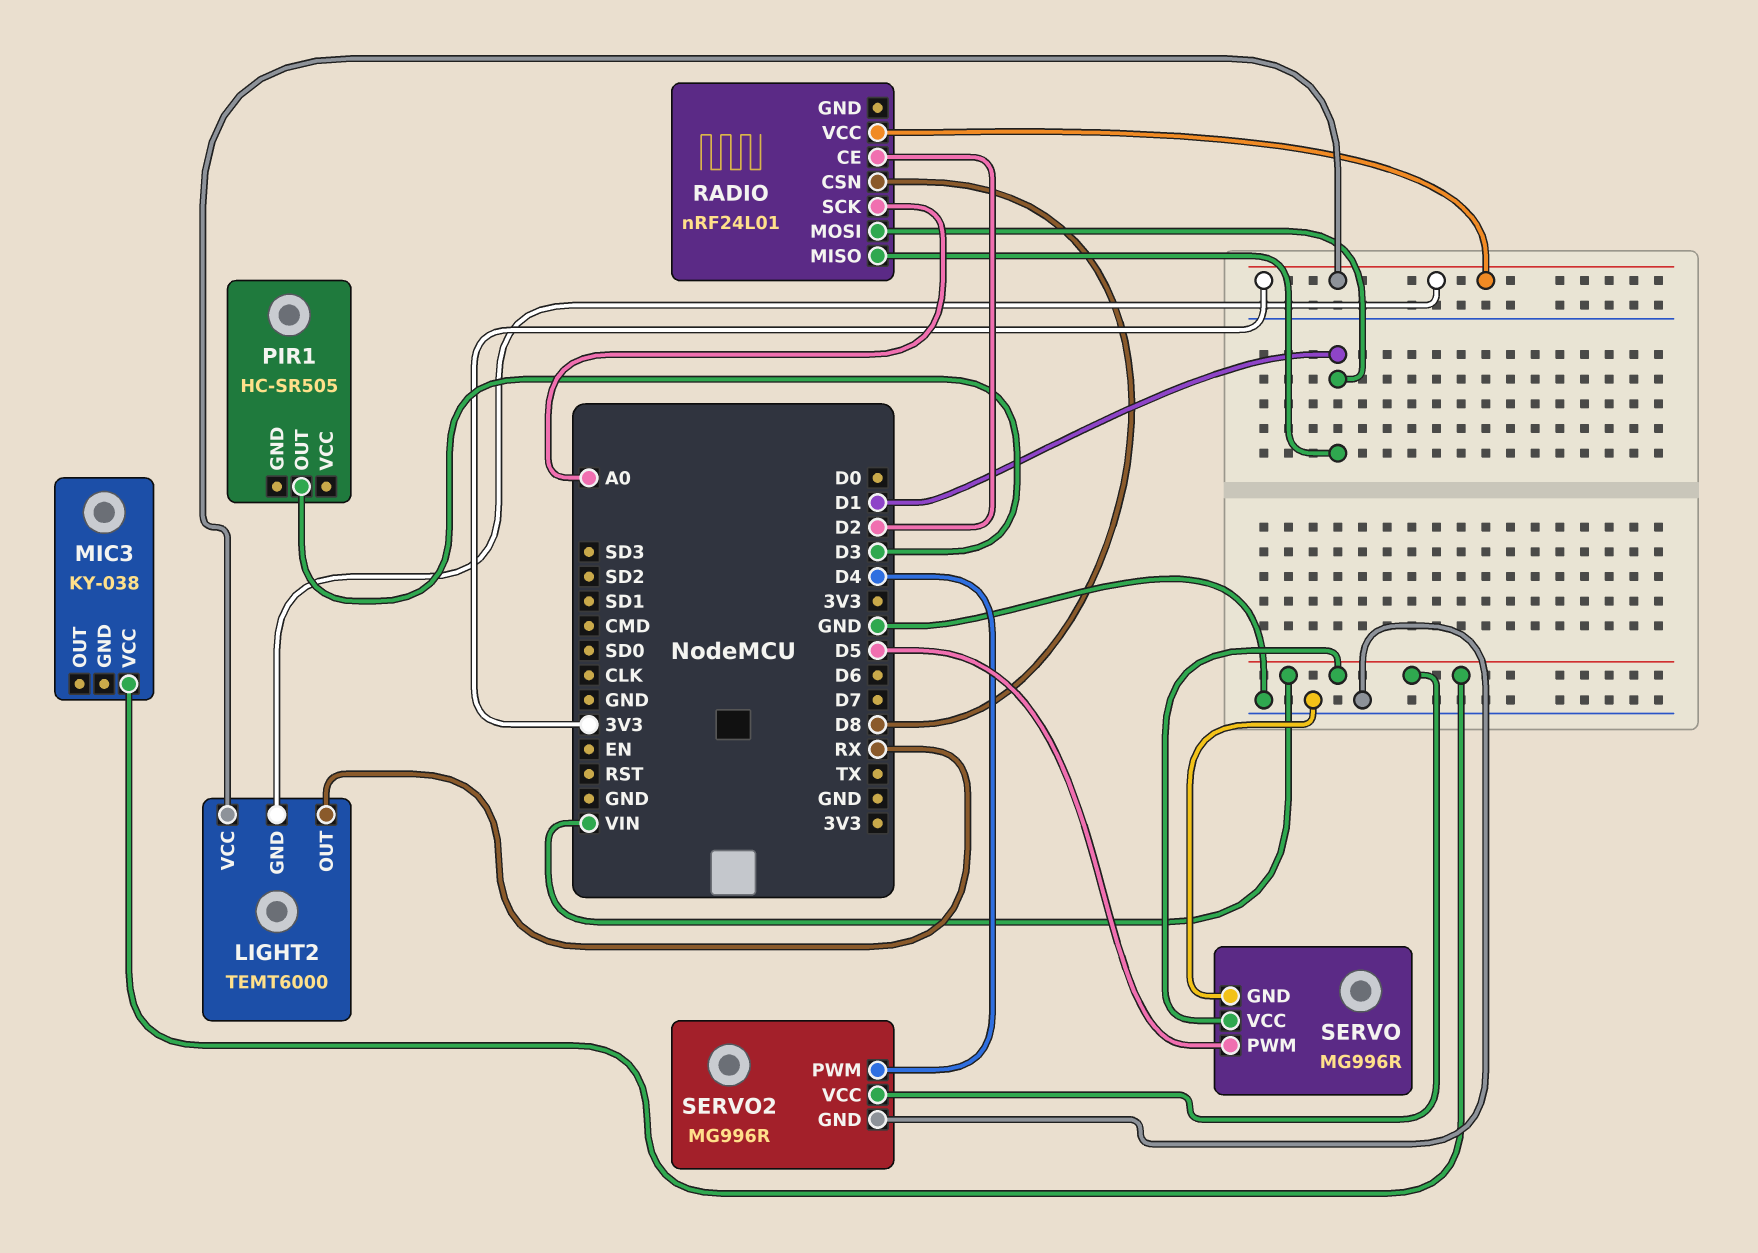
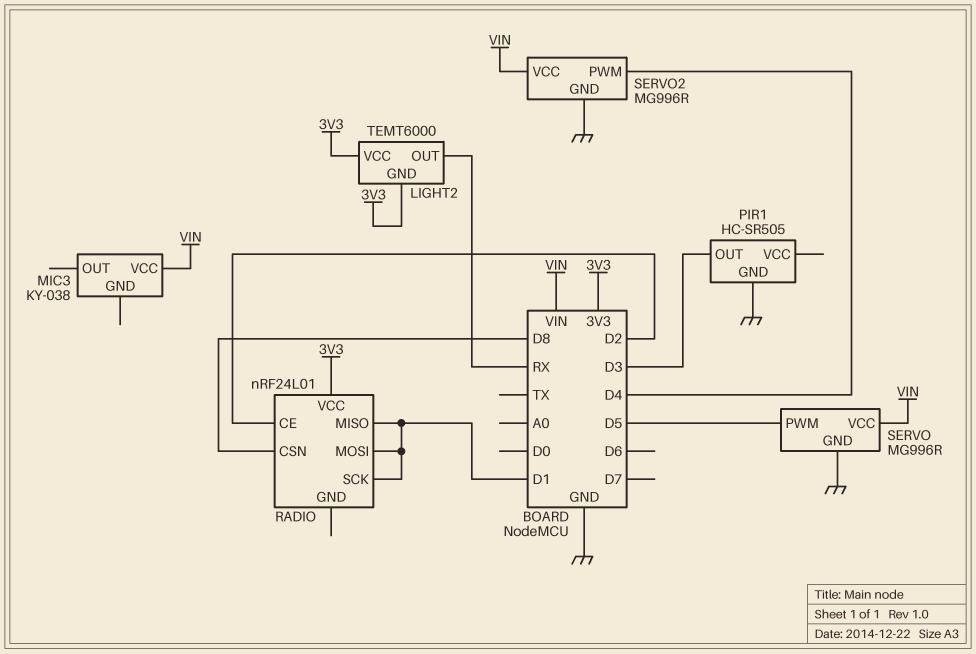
PIR1 pin GND: none -> GND
RADIO pin SCK: A0 -> D1

